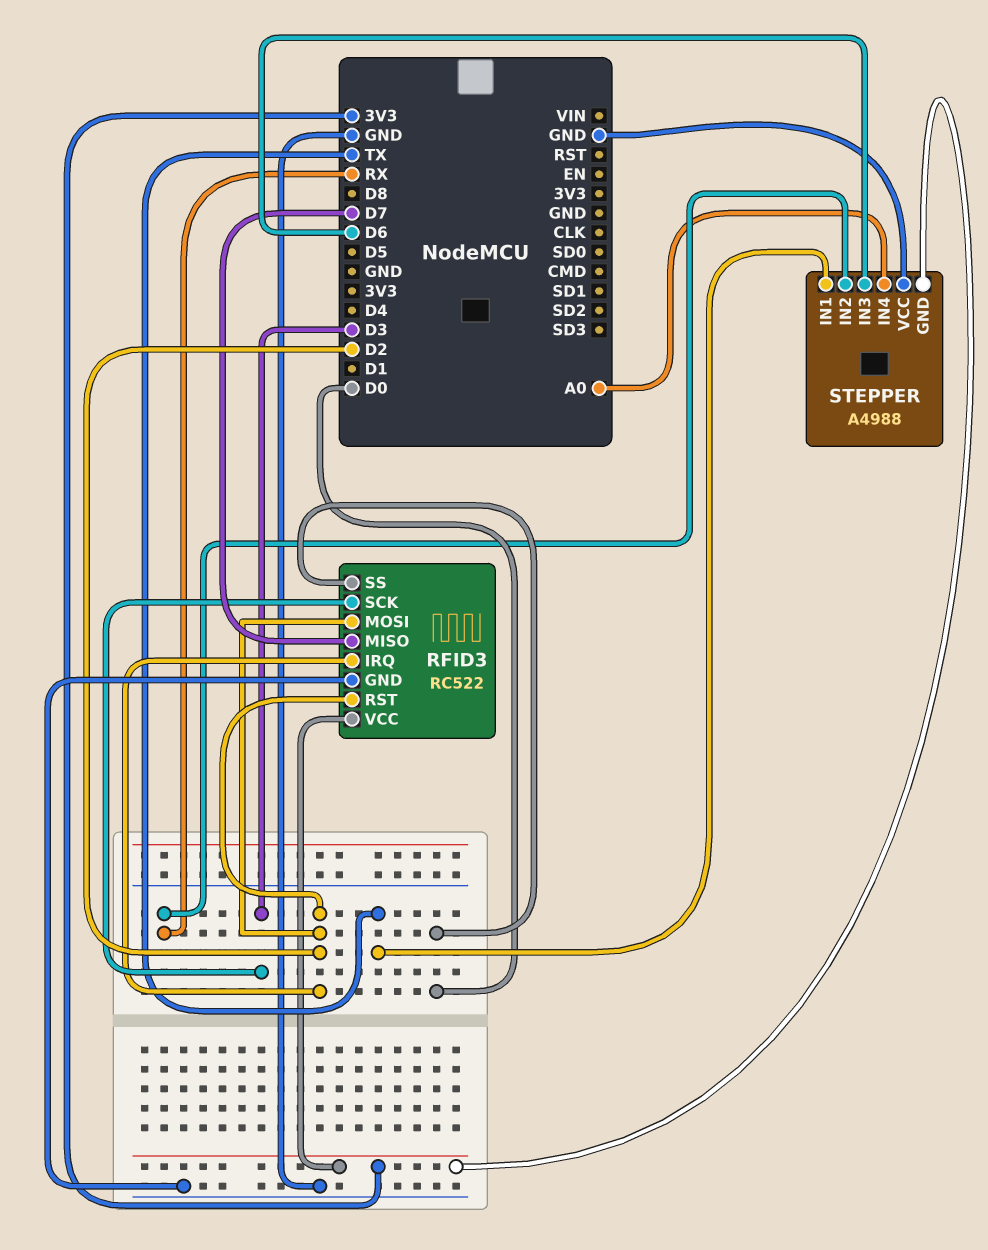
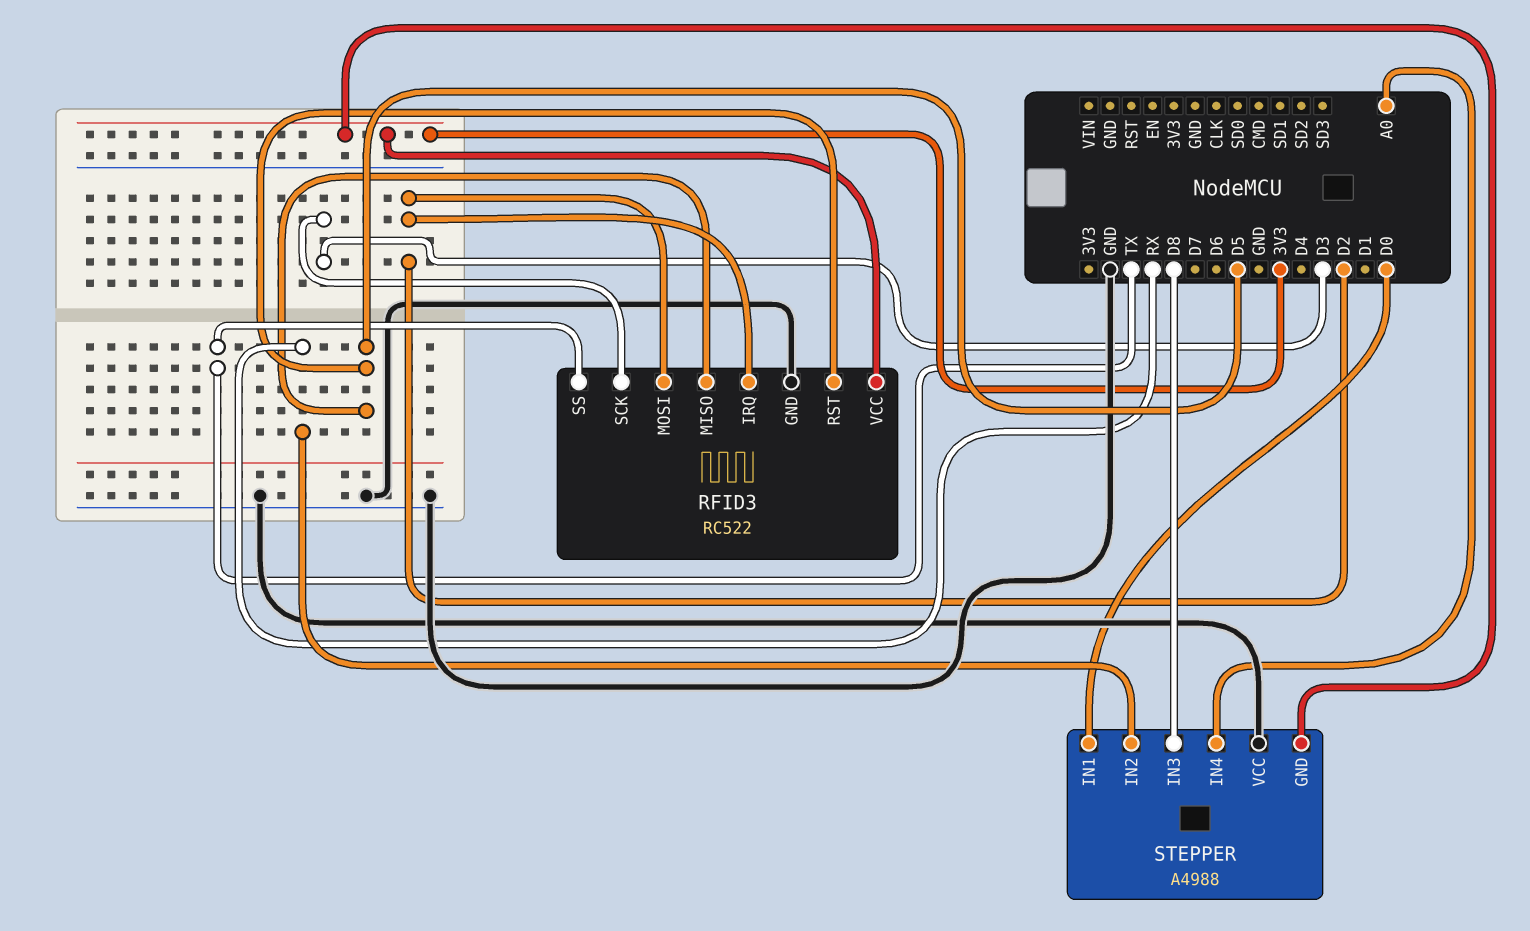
RFID3 pin MISO: D7 -> D5
RFID3 pin RST: D2 -> D5
RFID3 pin SS: D0 -> TX
STEPPER pin IN1: TX -> D0
STEPPER pin IN3: D6 -> D8

